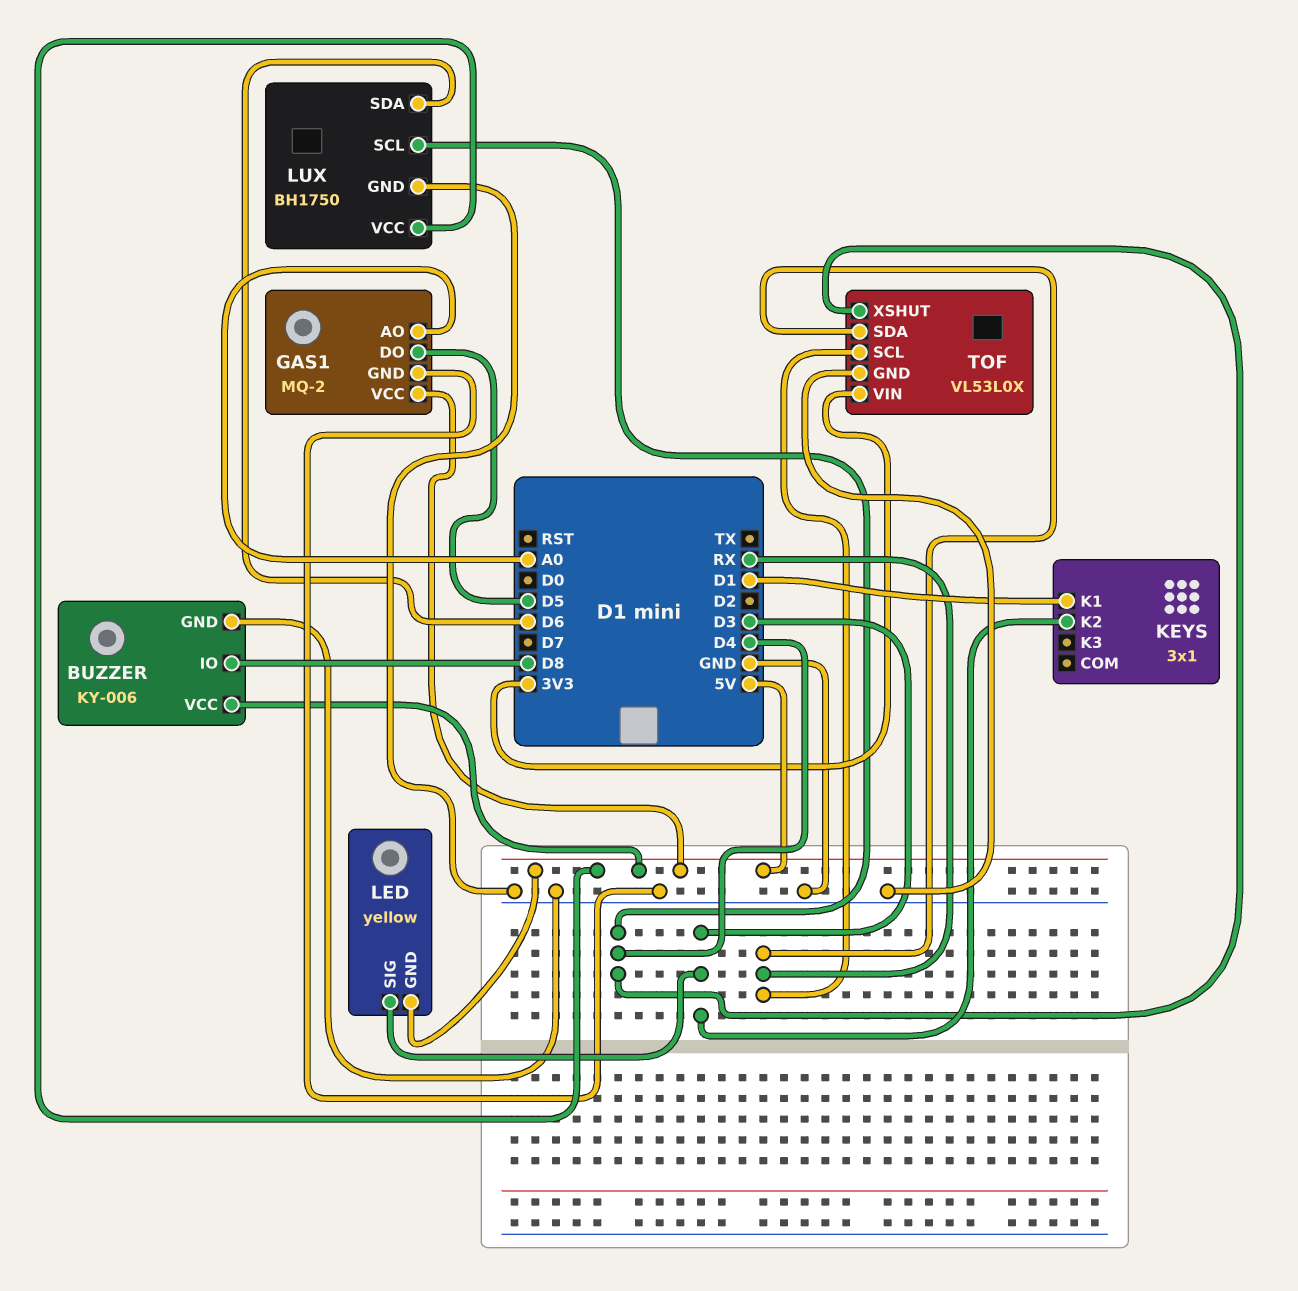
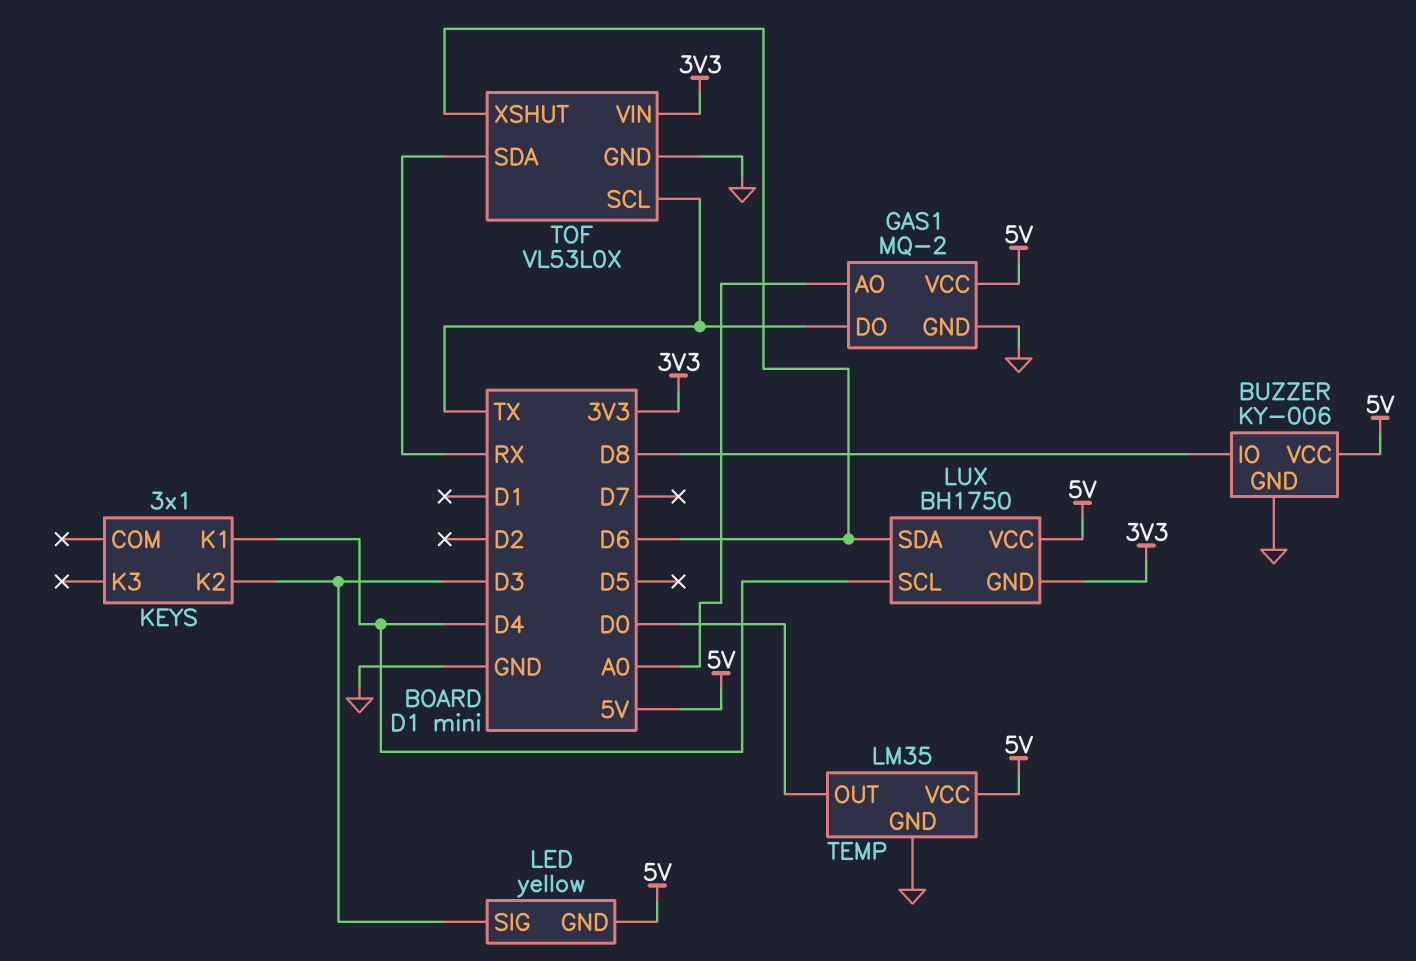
GAS1 pin DO: D5 -> TX
KEYS pin K1: D1 -> D4
LUX pin GND: GND -> 3V3
TEMP: none -> LM35
TEMP pin GND: none -> GND
TEMP pin OUT: none -> D0
TEMP pin VCC: none -> 5V
TOF pin SCL: RX -> TX
TOF pin XSHUT: D4 -> D6

